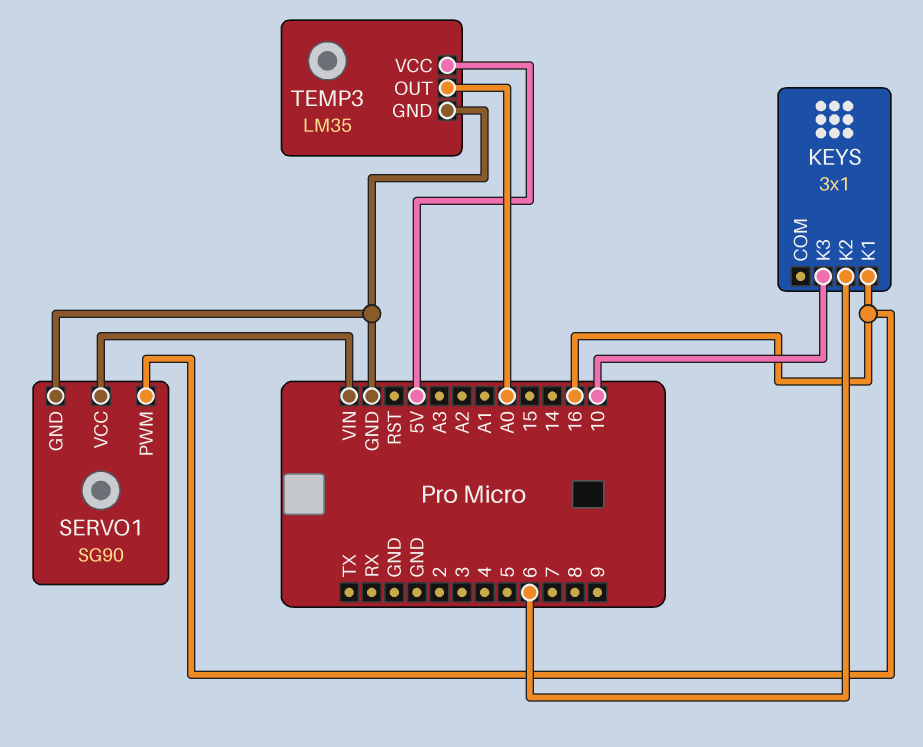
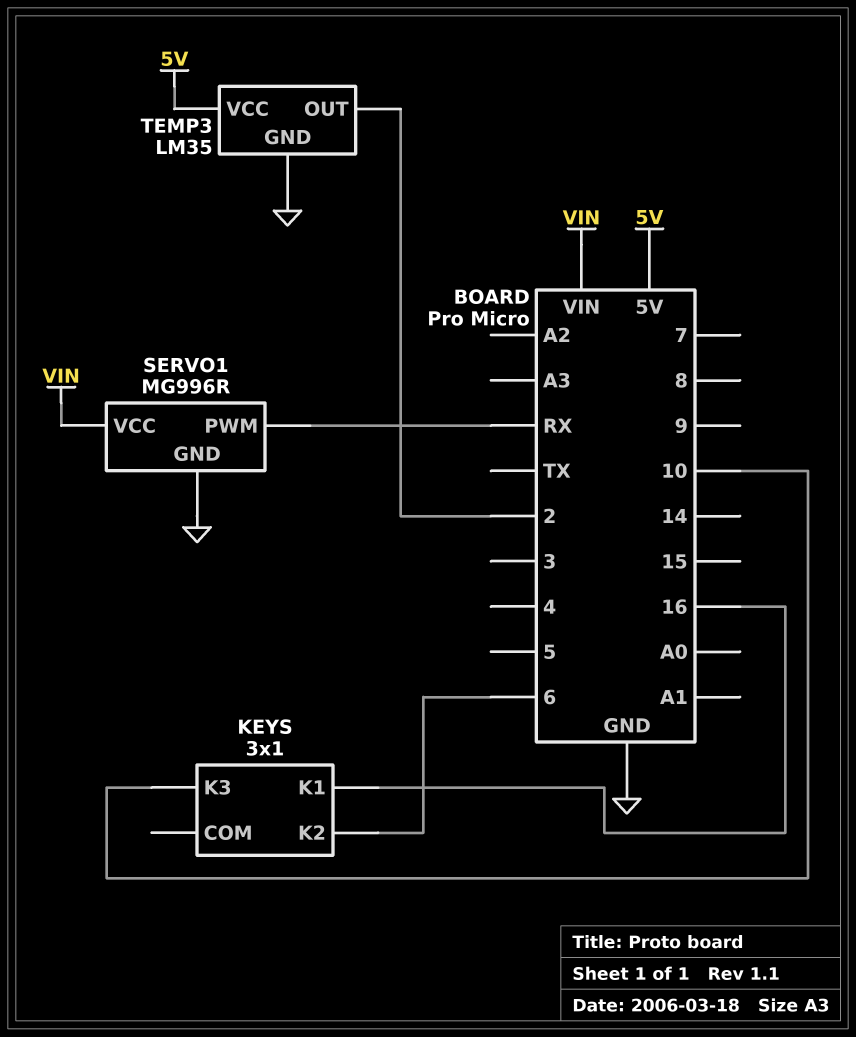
SERVO1: SG90 -> MG996R
SERVO1 pin PWM: 16 -> RX
TEMP3 pin OUT: A0 -> 2

